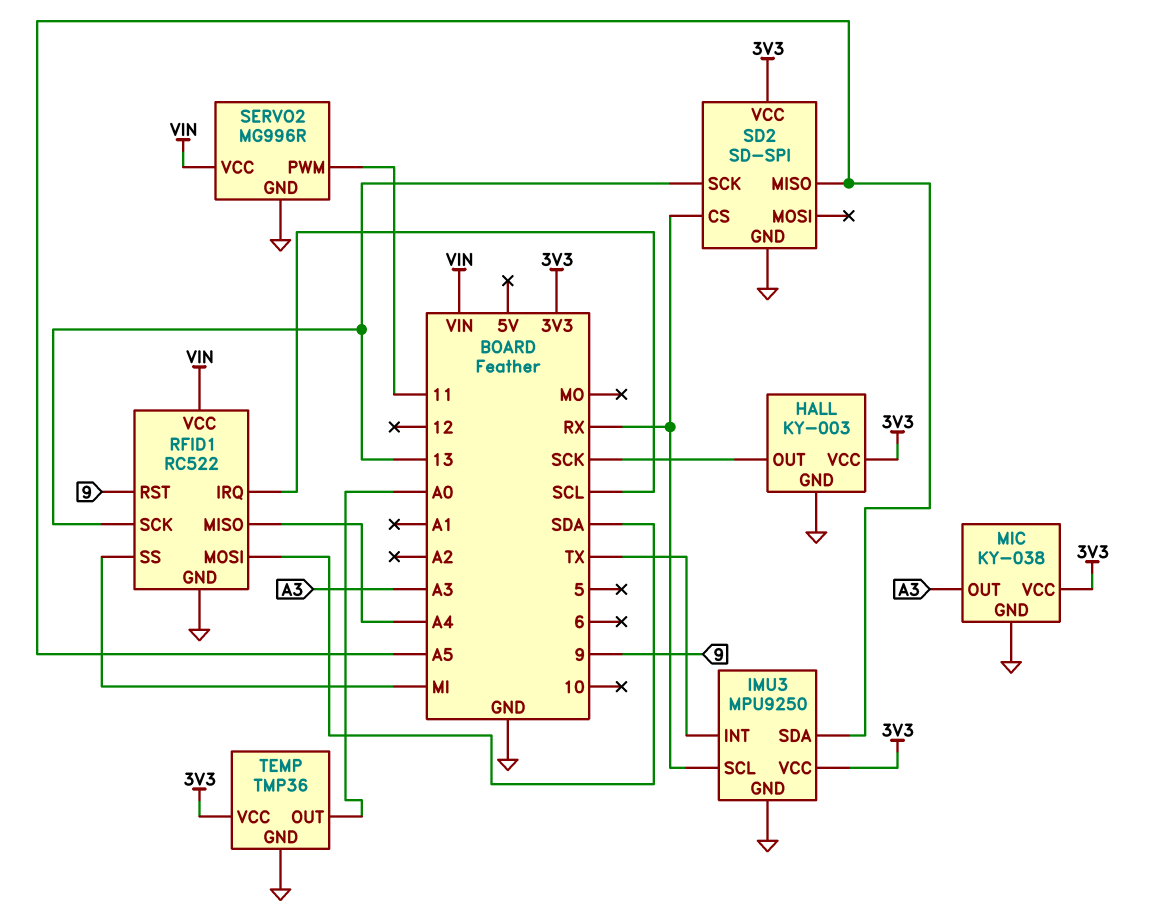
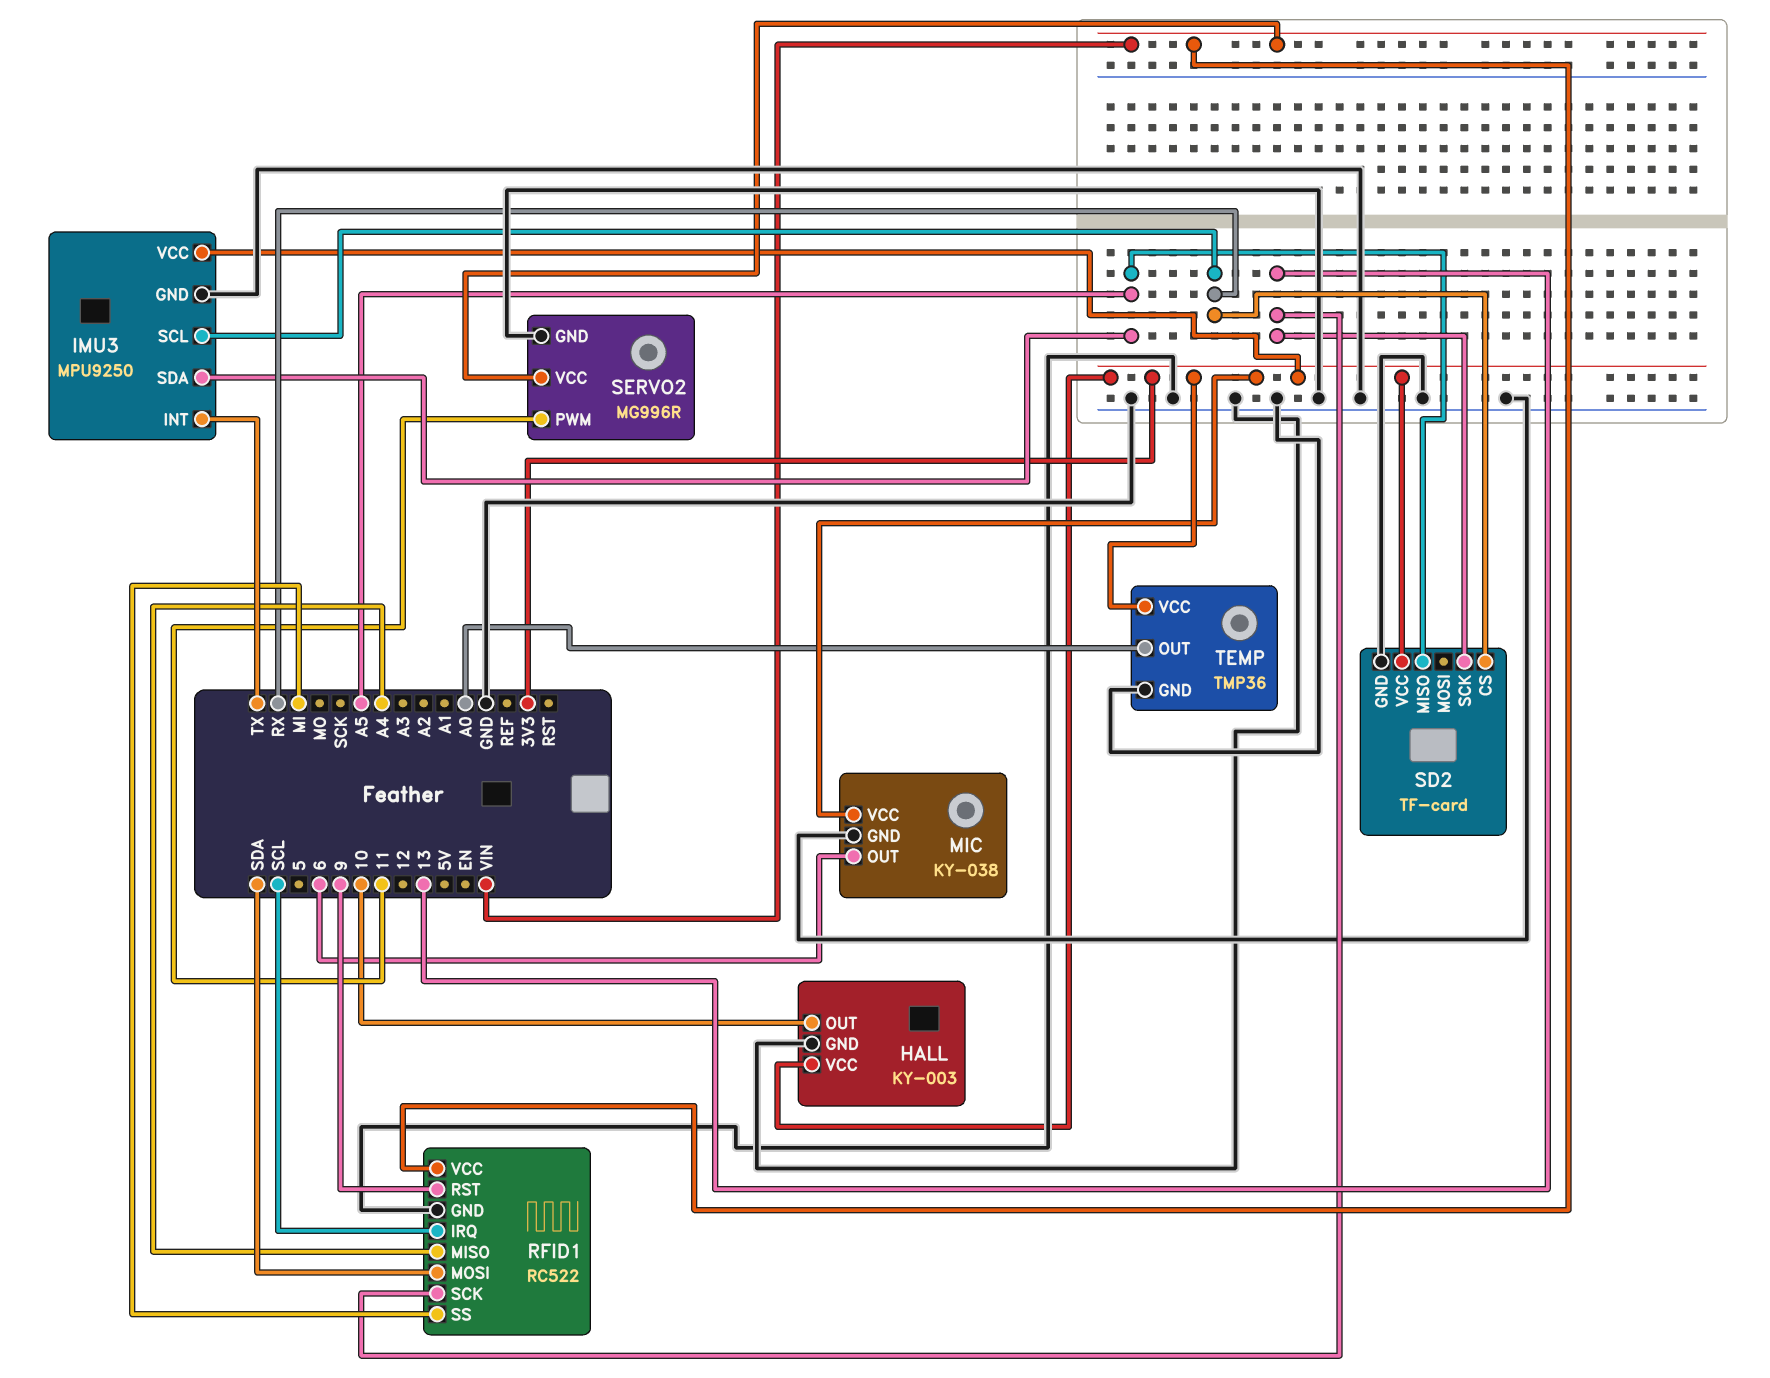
HALL pin OUT: SCK -> 10
MIC pin OUT: A3 -> 6
SD2: SD-SPI -> TF-card

